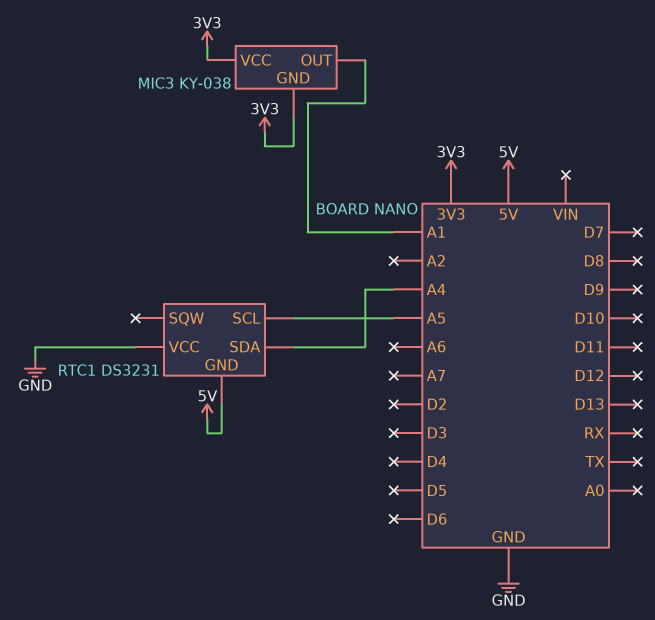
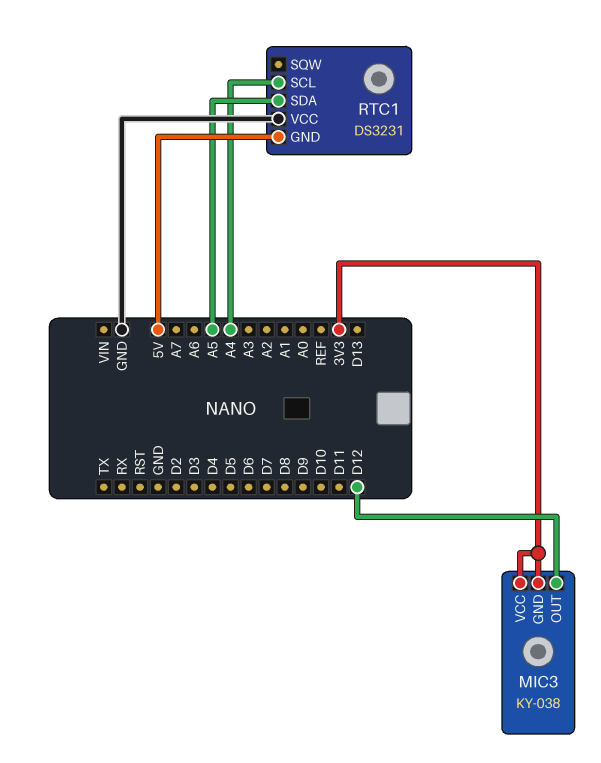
MIC3 pin OUT: A1 -> D12
RTC1 pin SCL: A5 -> A4
RTC1 pin SDA: A4 -> A5

